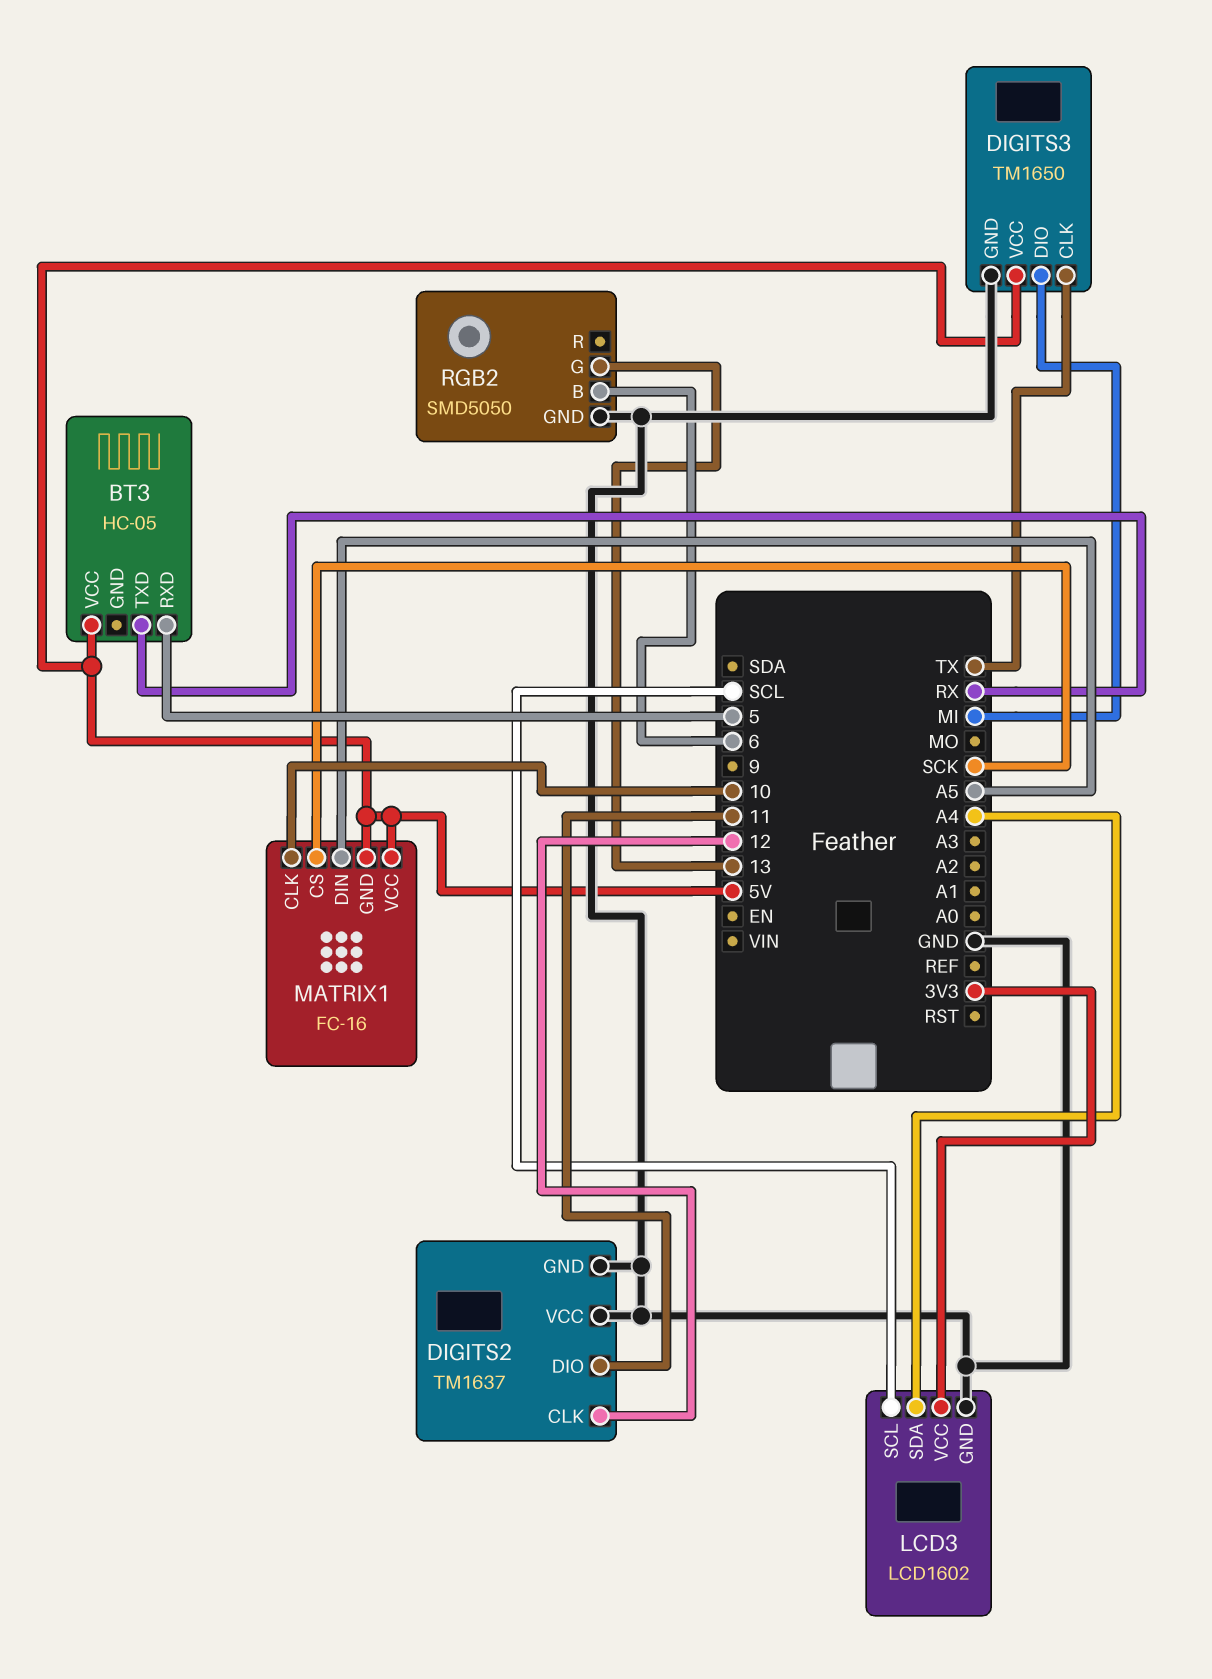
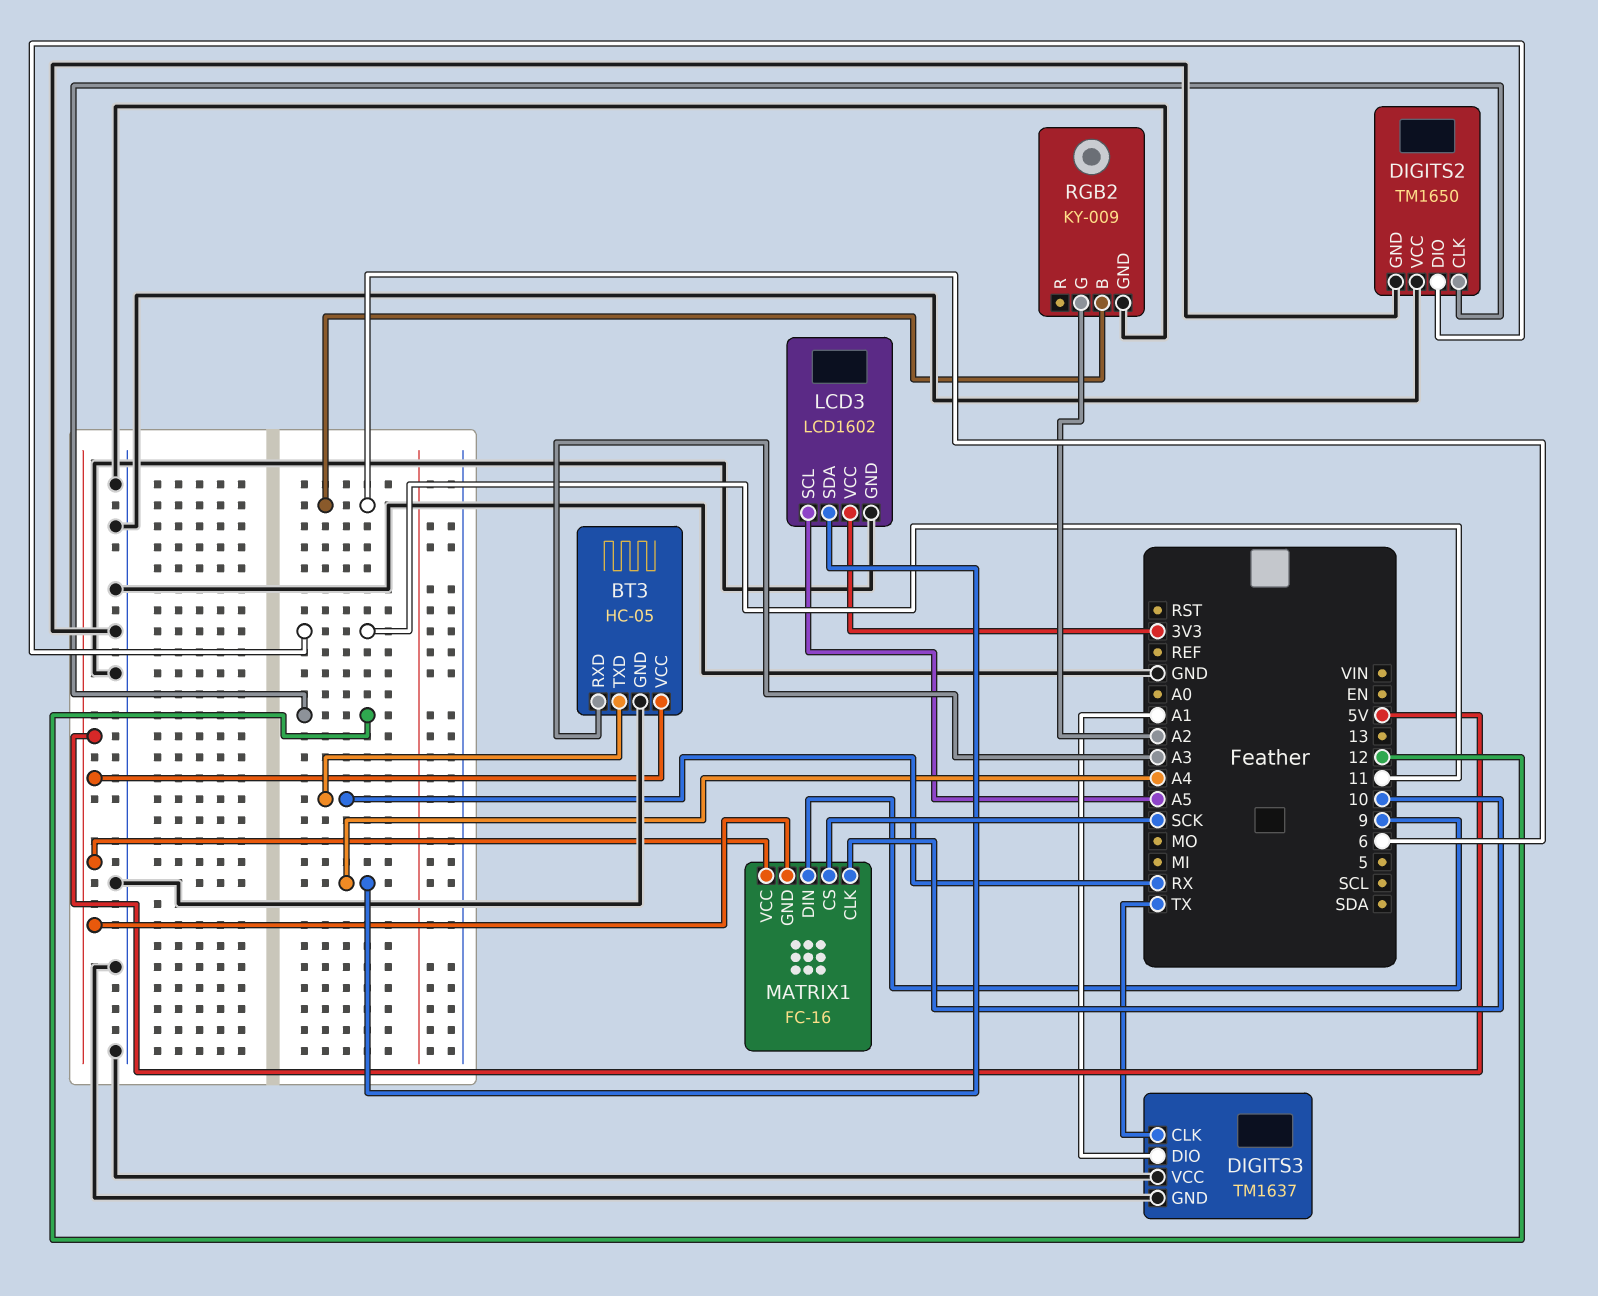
BT3 pin GND: none -> GND
BT3 pin RXD: 5 -> A3
DIGITS2: TM1637 -> TM1650
DIGITS3: TM1650 -> TM1637
DIGITS3 pin DIO: MI -> A1
DIGITS3 pin VCC: 5V -> GND
LCD3 pin SCL: SCL -> A5
MATRIX1 pin DIN: A5 -> 9
RGB2: SMD5050 -> KY-009
RGB2 pin G: 13 -> A2

